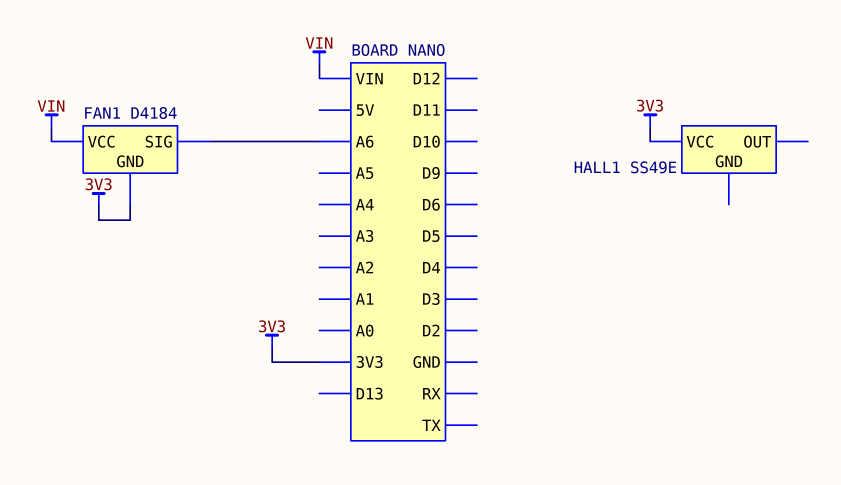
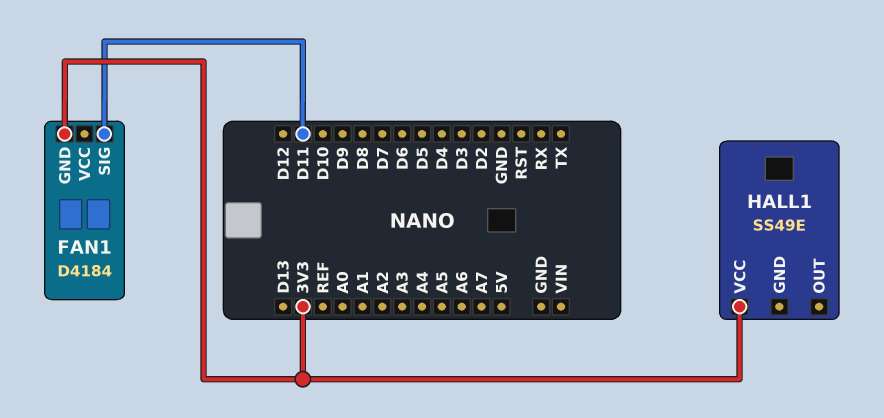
FAN1 pin SIG: A6 -> D11
FAN1 pin VCC: VIN -> none

